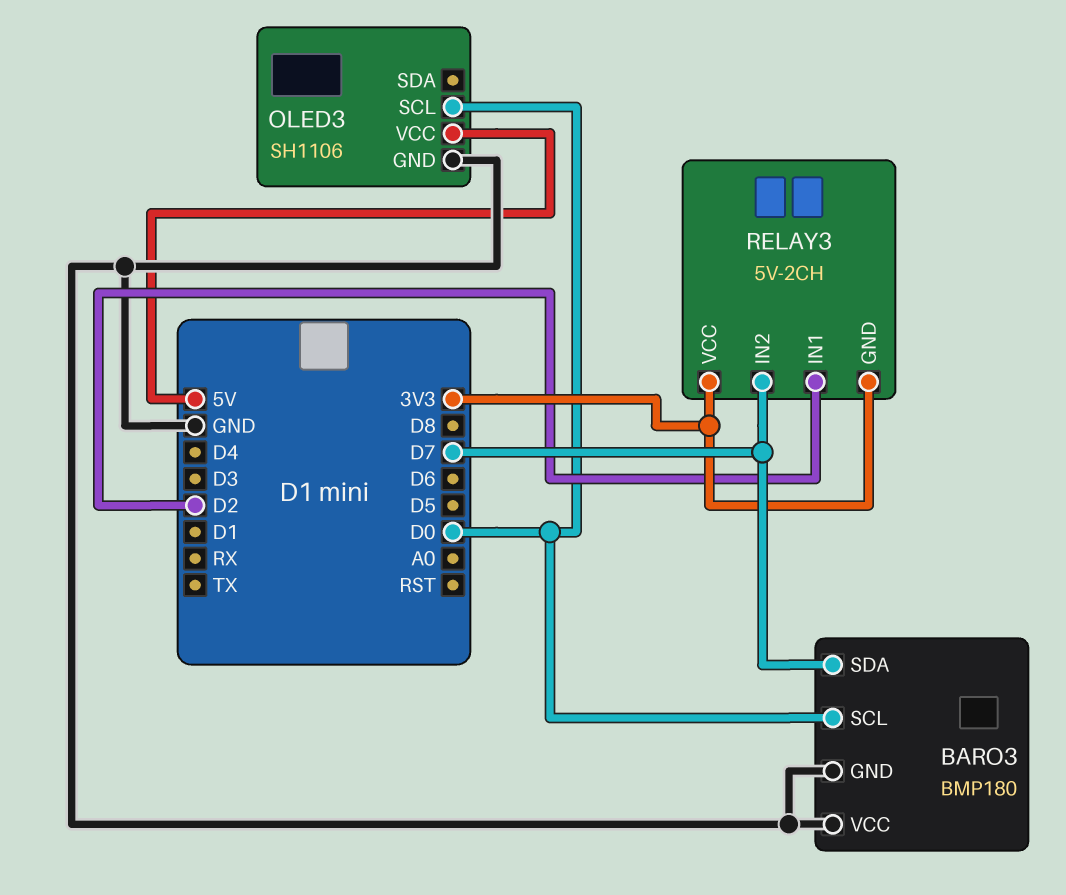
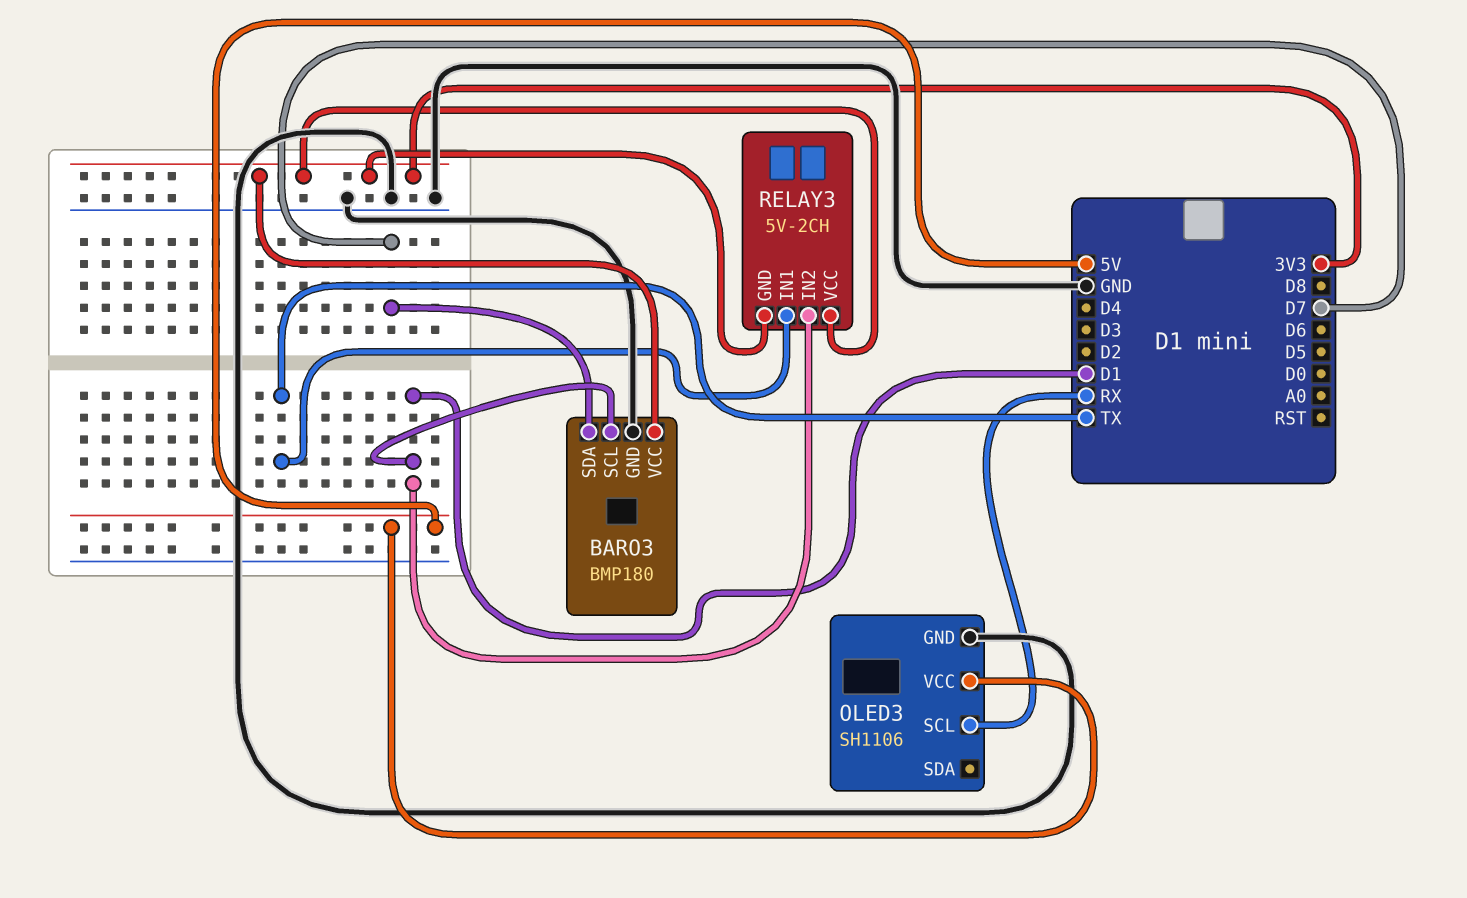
BARO3 pin SCL: D0 -> D1
BARO3 pin VCC: GND -> 3V3
OLED3 pin SCL: D0 -> RX
RELAY3 pin IN1: D2 -> TX
RELAY3 pin IN2: D7 -> D1

